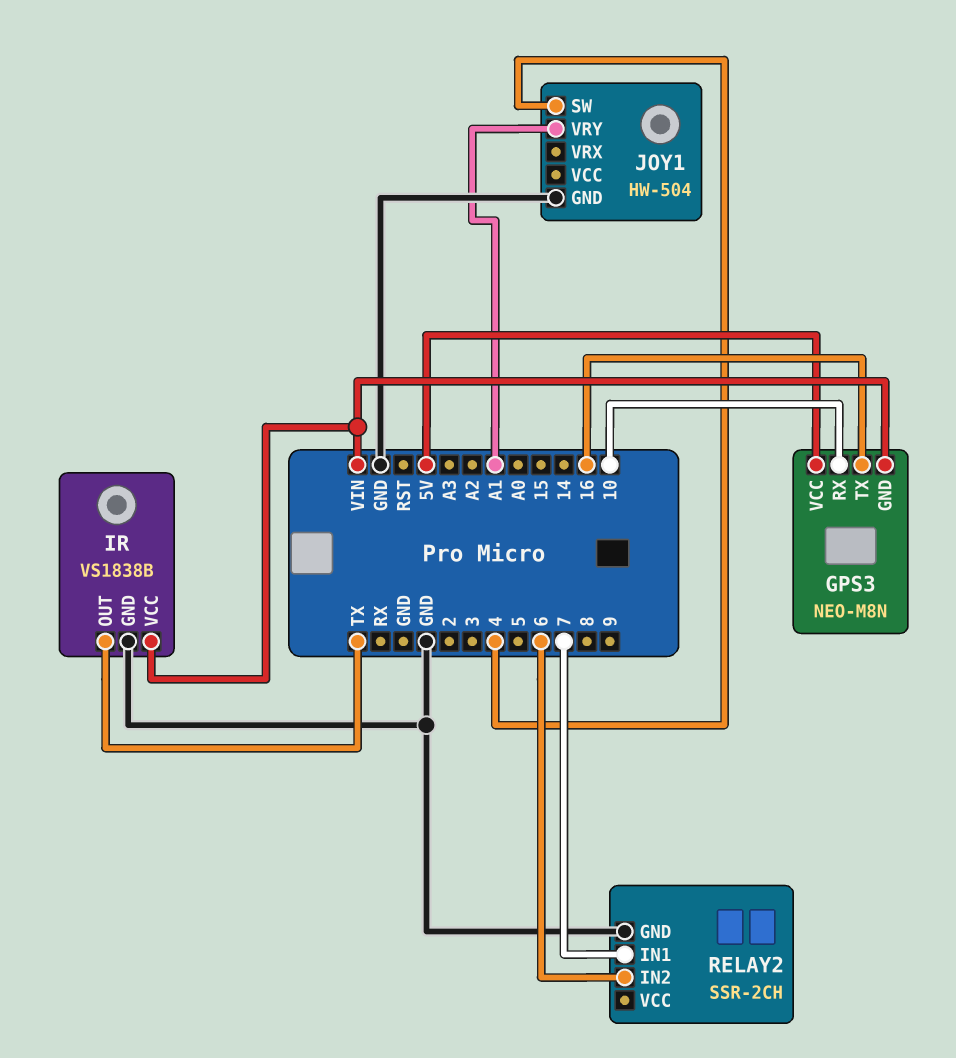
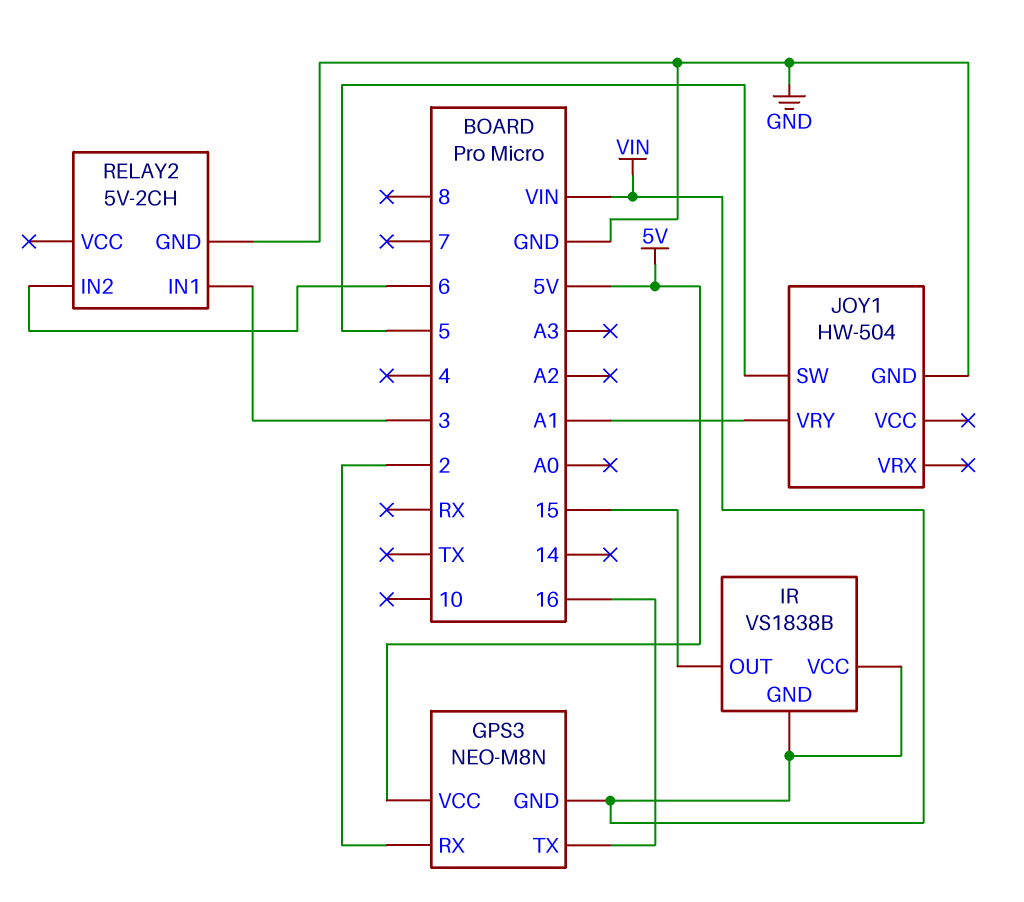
GPS3 pin RX: 10 -> 2
IR pin GND: GND -> VIN
IR pin OUT: TX -> 15
JOY1 pin SW: 4 -> 5
RELAY2: SSR-2CH -> 5V-2CH
RELAY2 pin IN1: 7 -> 3

